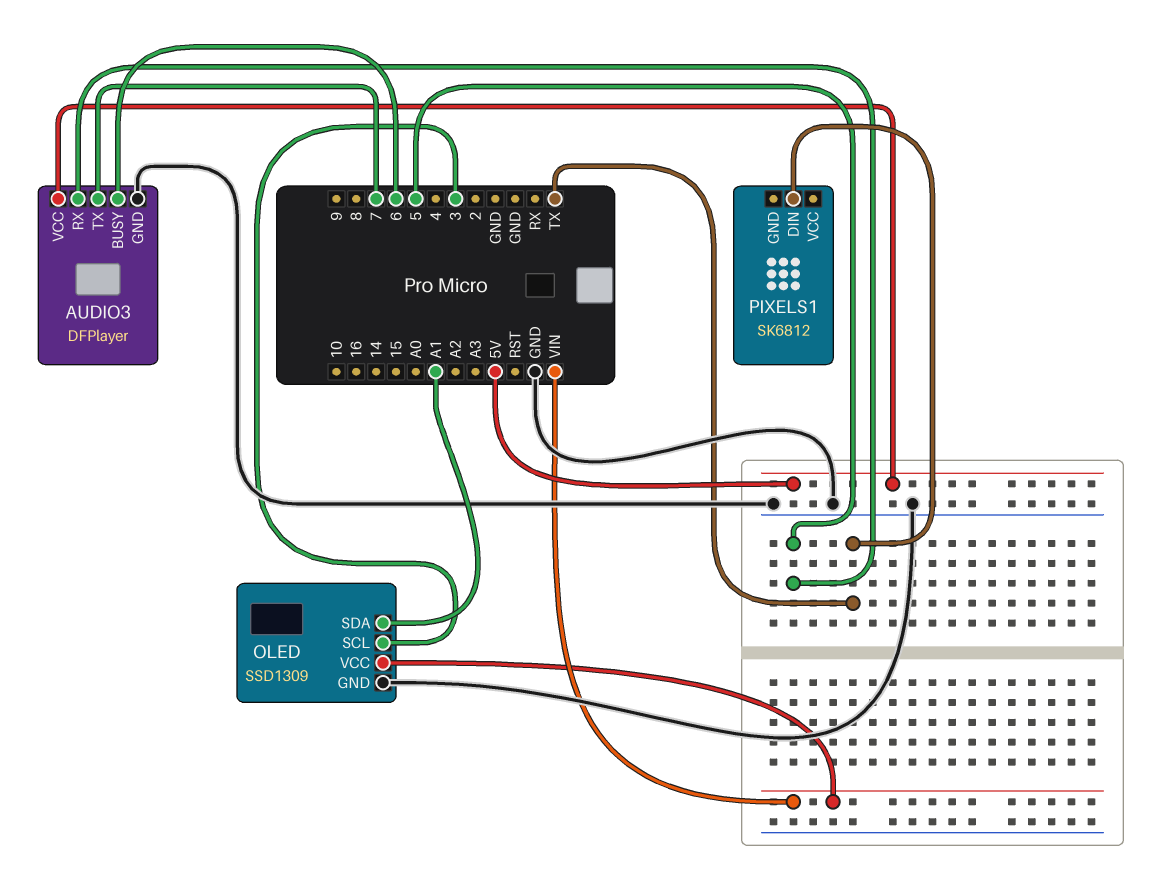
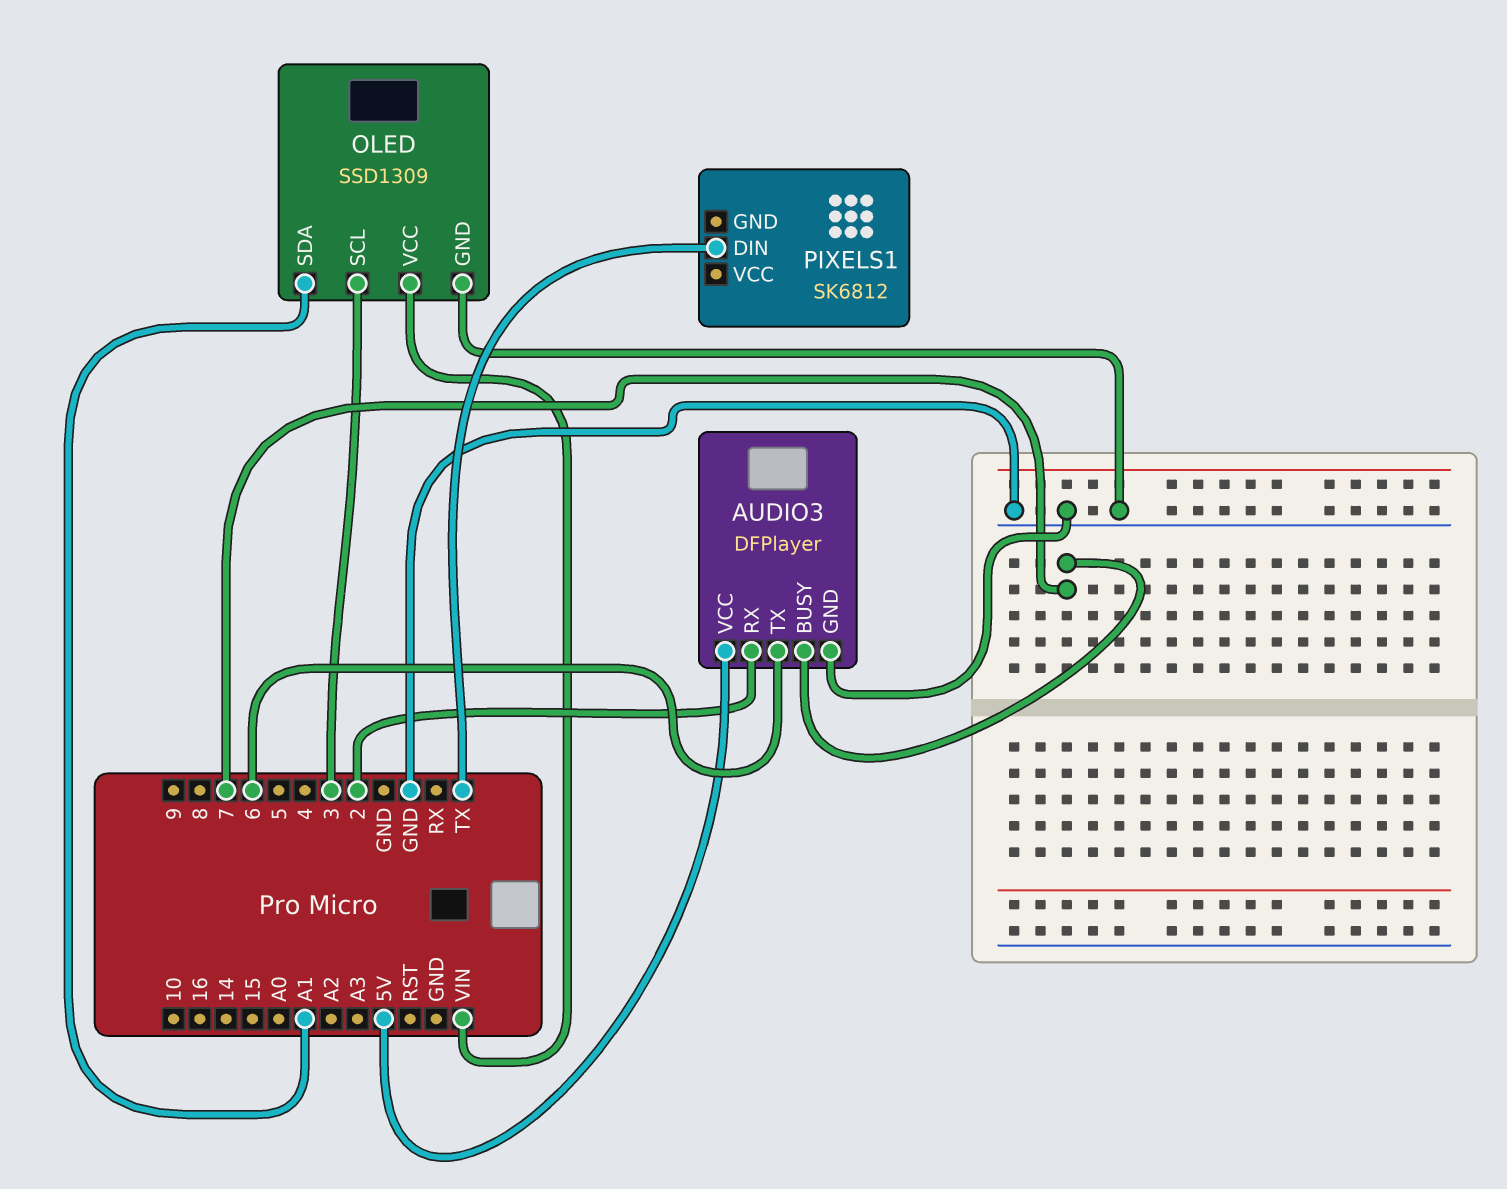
AUDIO3 pin BUSY: 6 -> 7
AUDIO3 pin RX: 5 -> 2
AUDIO3 pin TX: 7 -> 6

